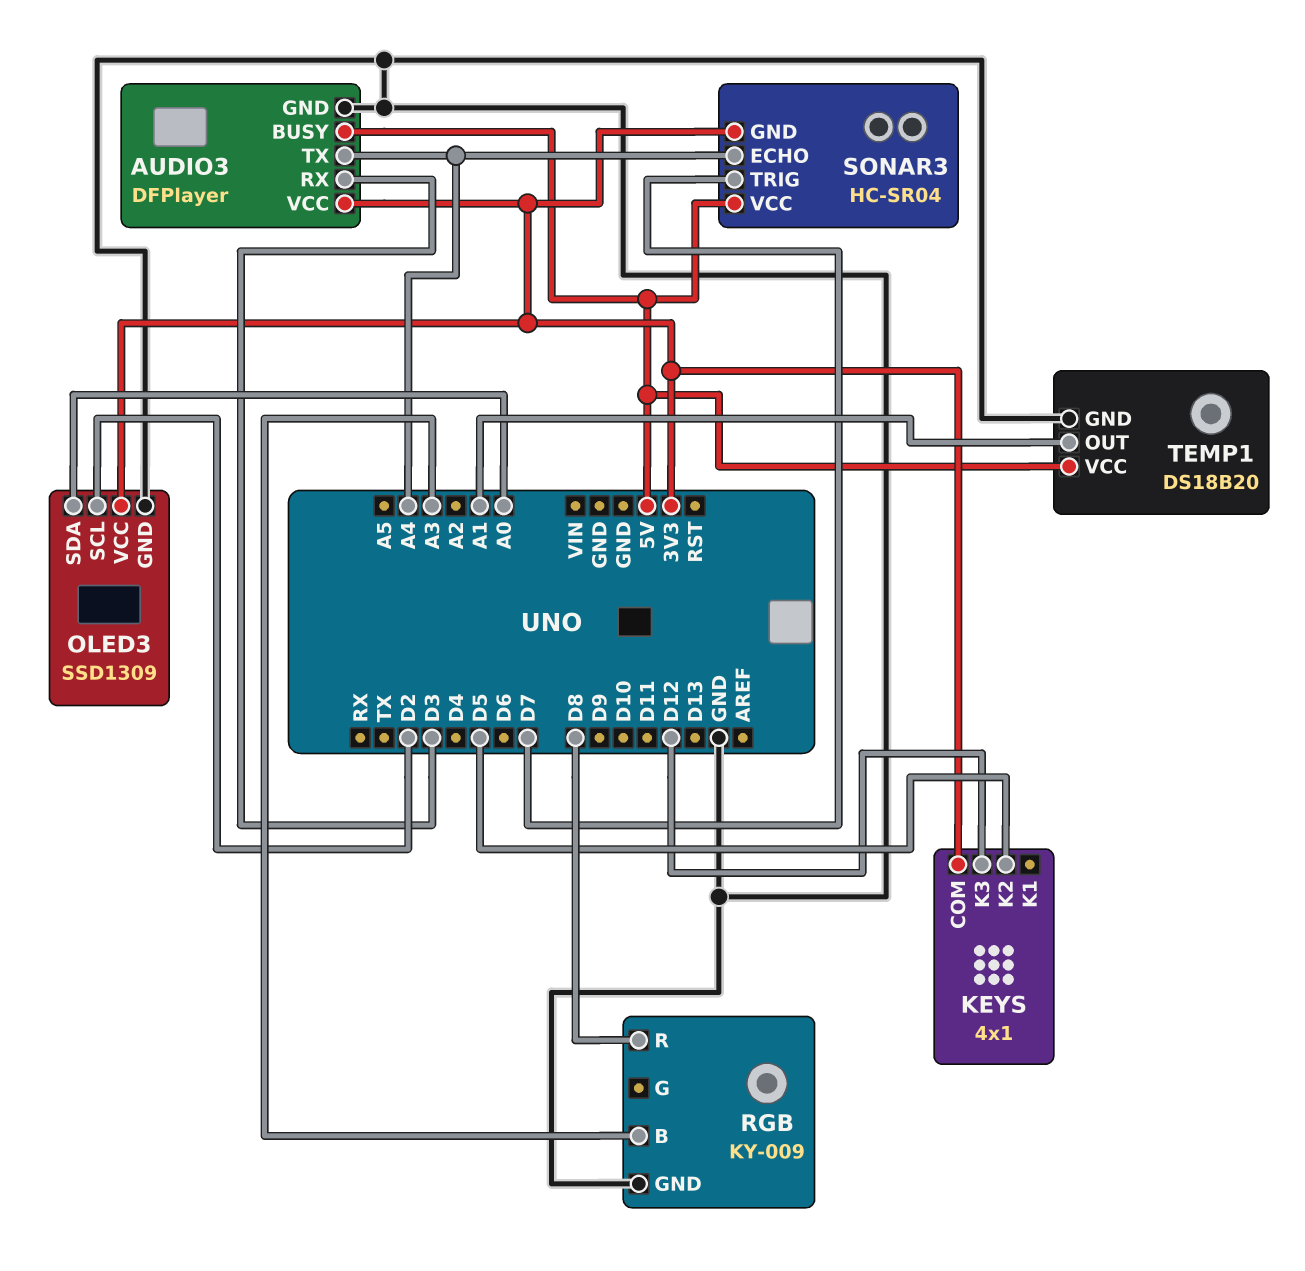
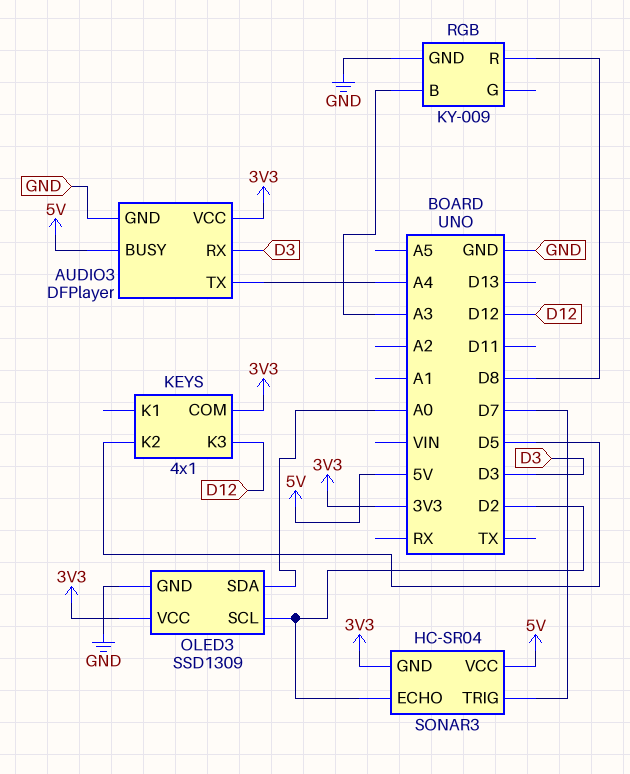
SONAR3 pin ECHO: A4 -> D2
TEMP1: DS18B20 -> none
TEMP1 pin GND: GND -> none
TEMP1 pin OUT: A1 -> none
TEMP1 pin VCC: 5V -> none

